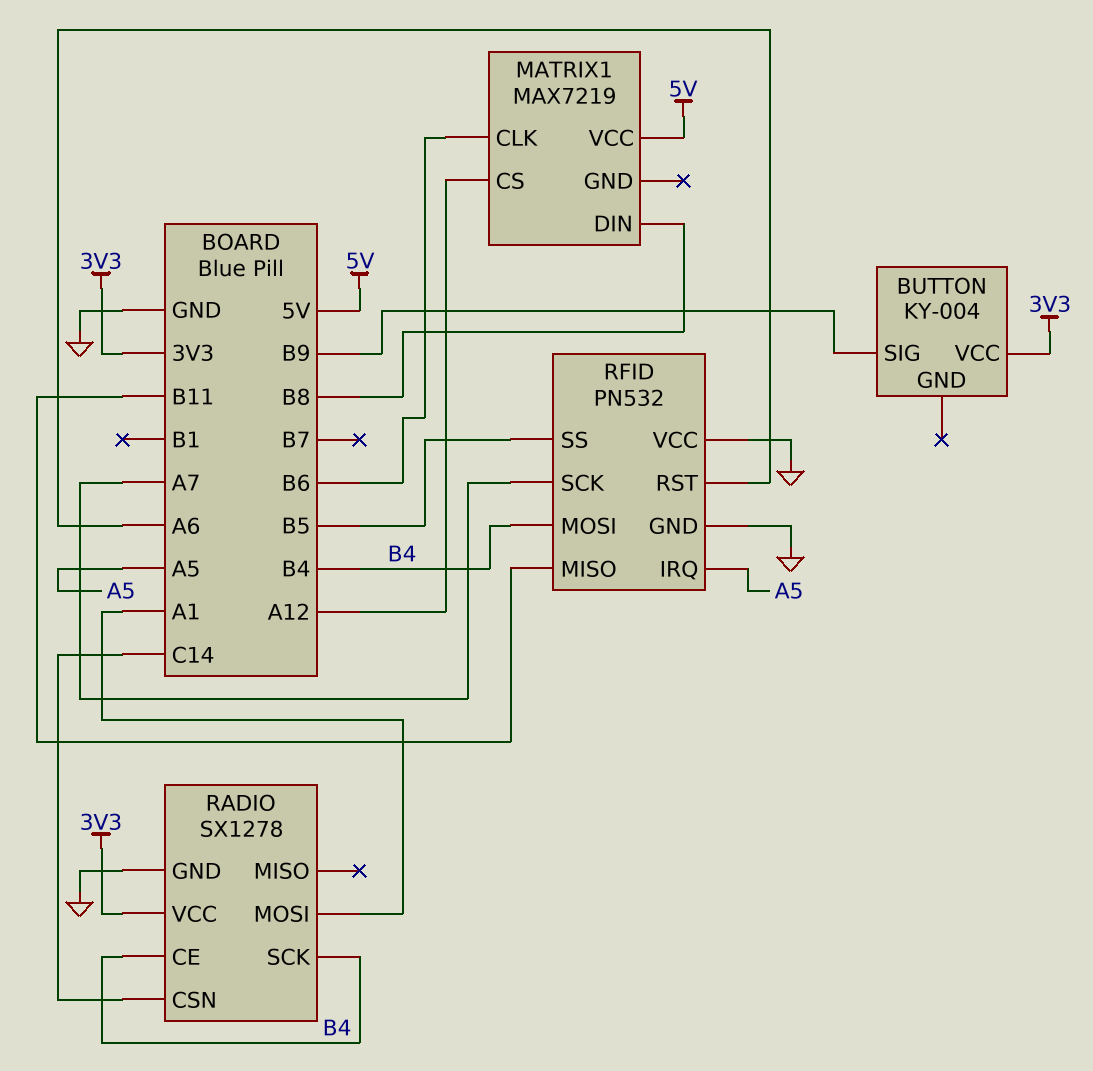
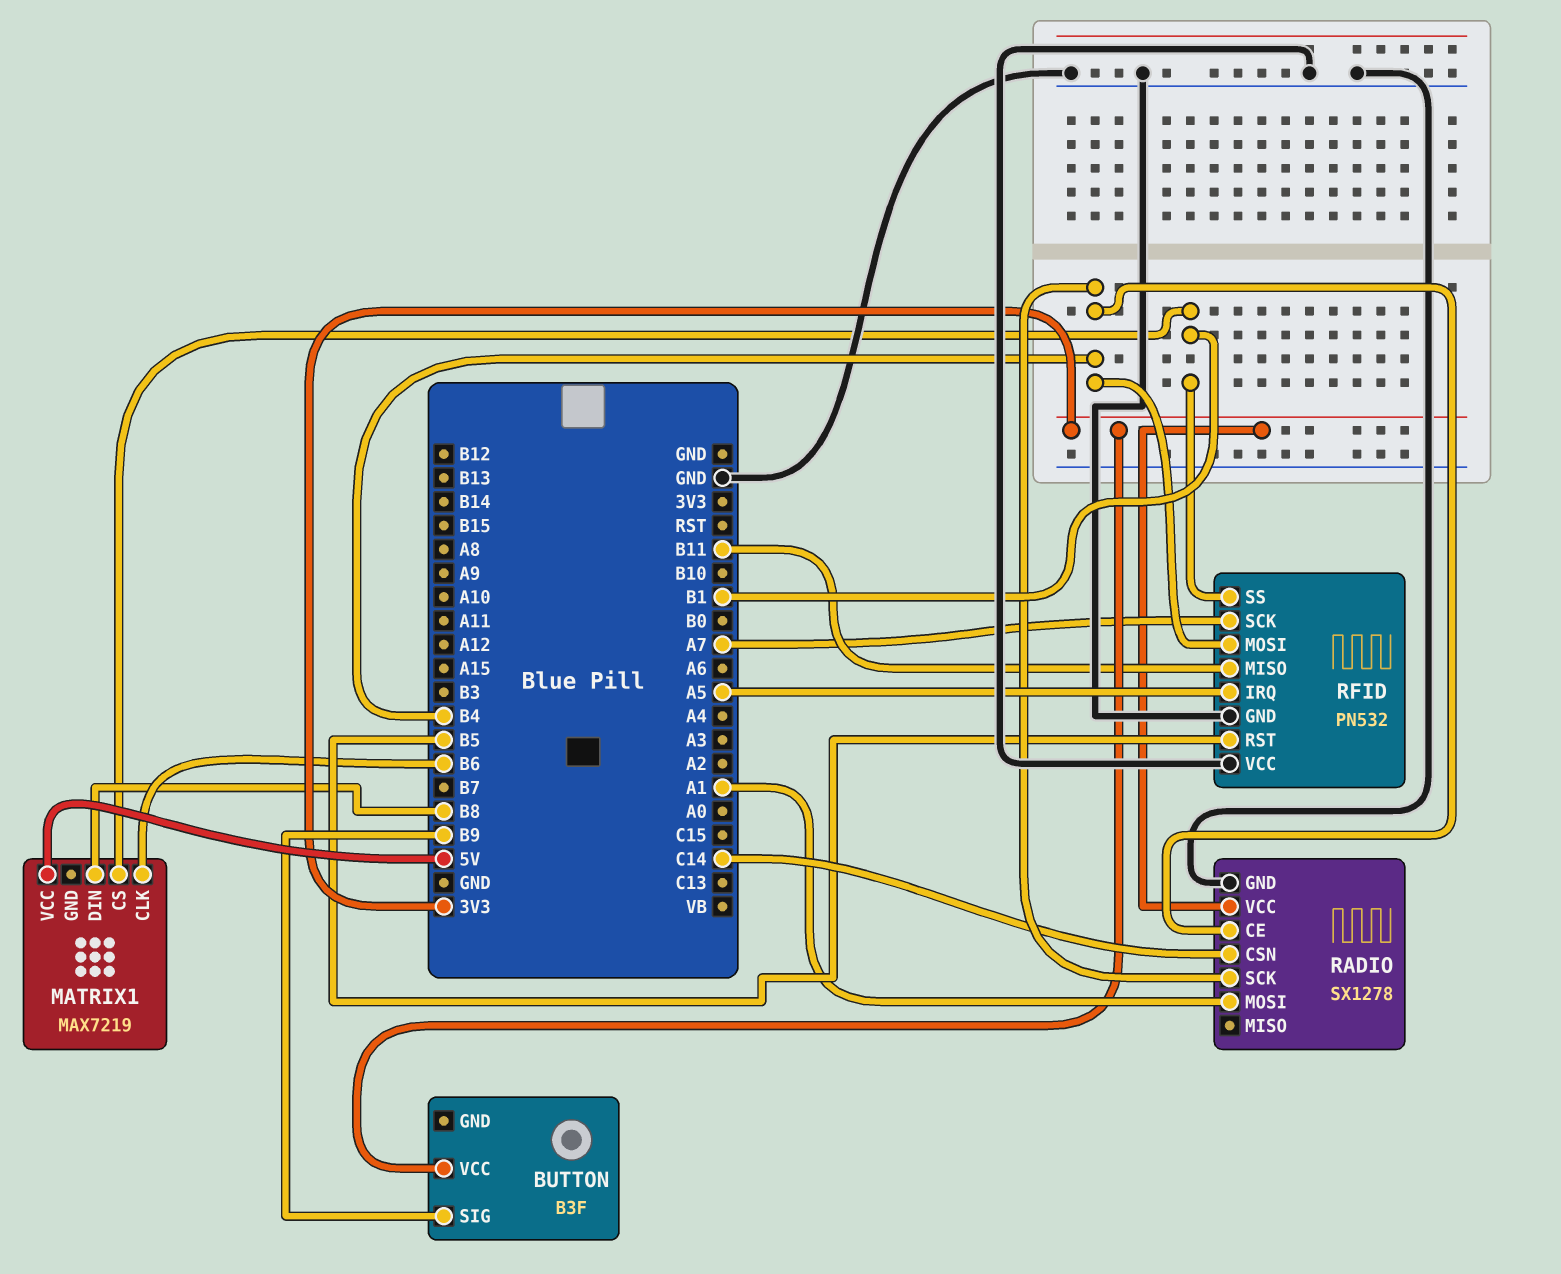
BUTTON: KY-004 -> B3F
MATRIX1 pin CS: A12 -> B1
RFID pin RST: A6 -> B5
RFID pin SS: B5 -> B1

